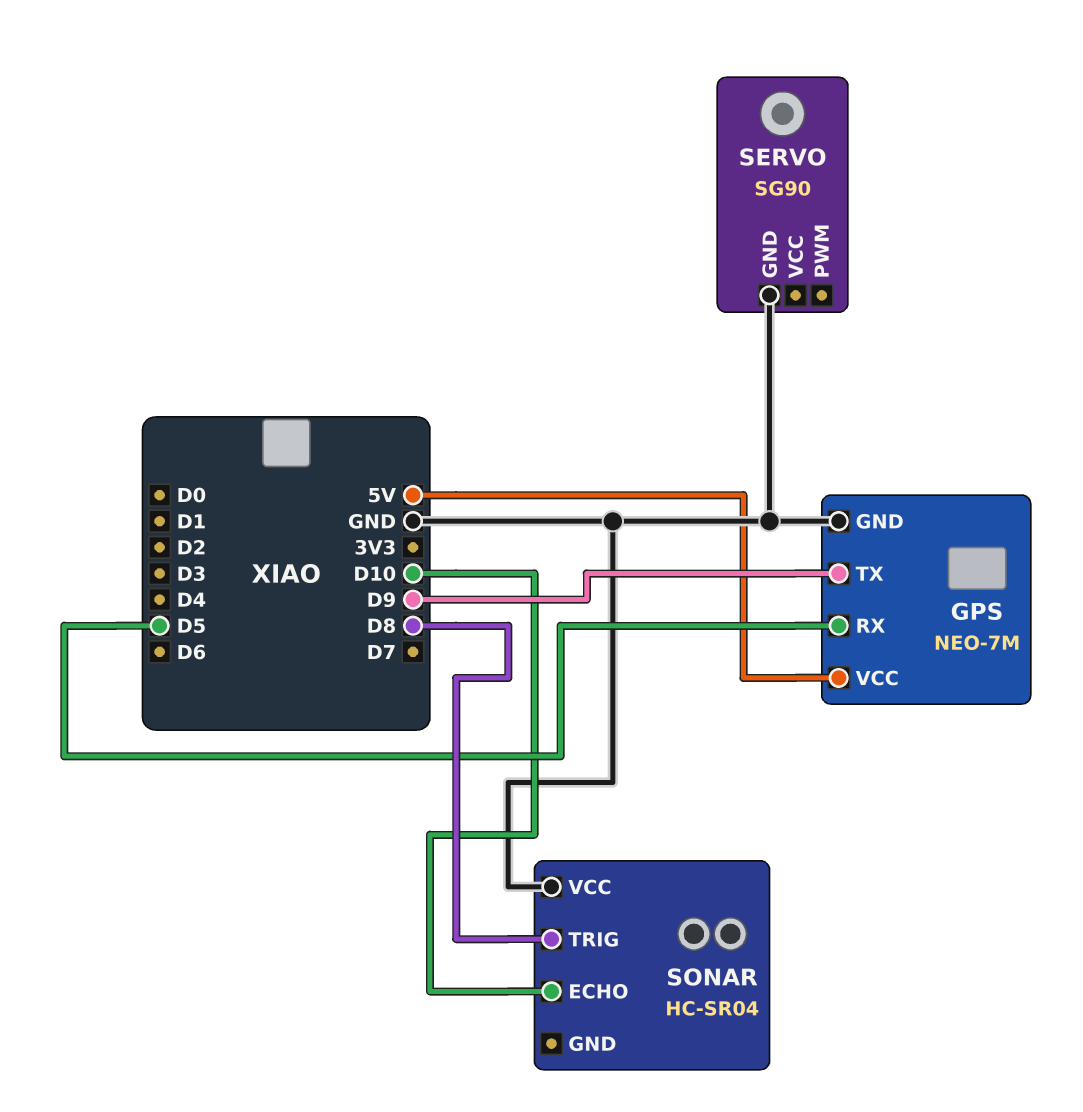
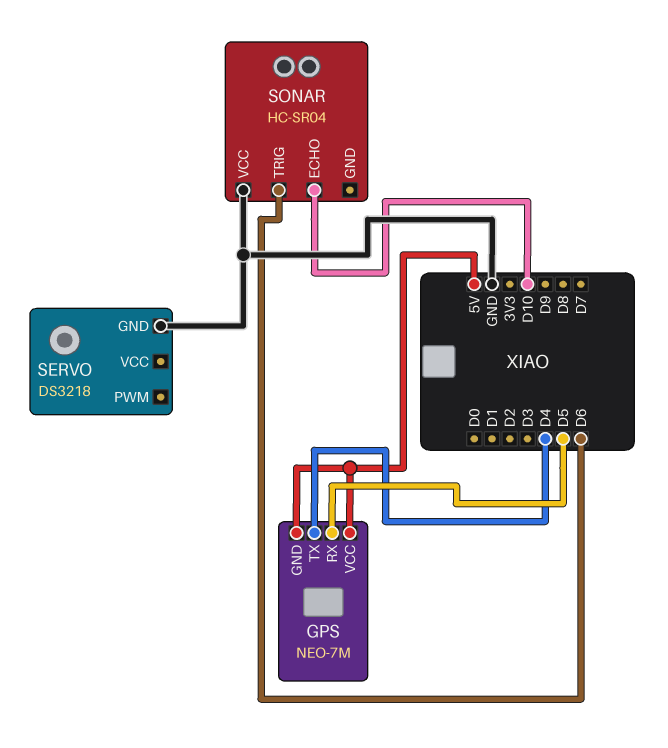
GPS pin GND: GND -> 5V
GPS pin TX: D9 -> D4
SERVO: SG90 -> DS3218
SONAR pin TRIG: D8 -> D6

